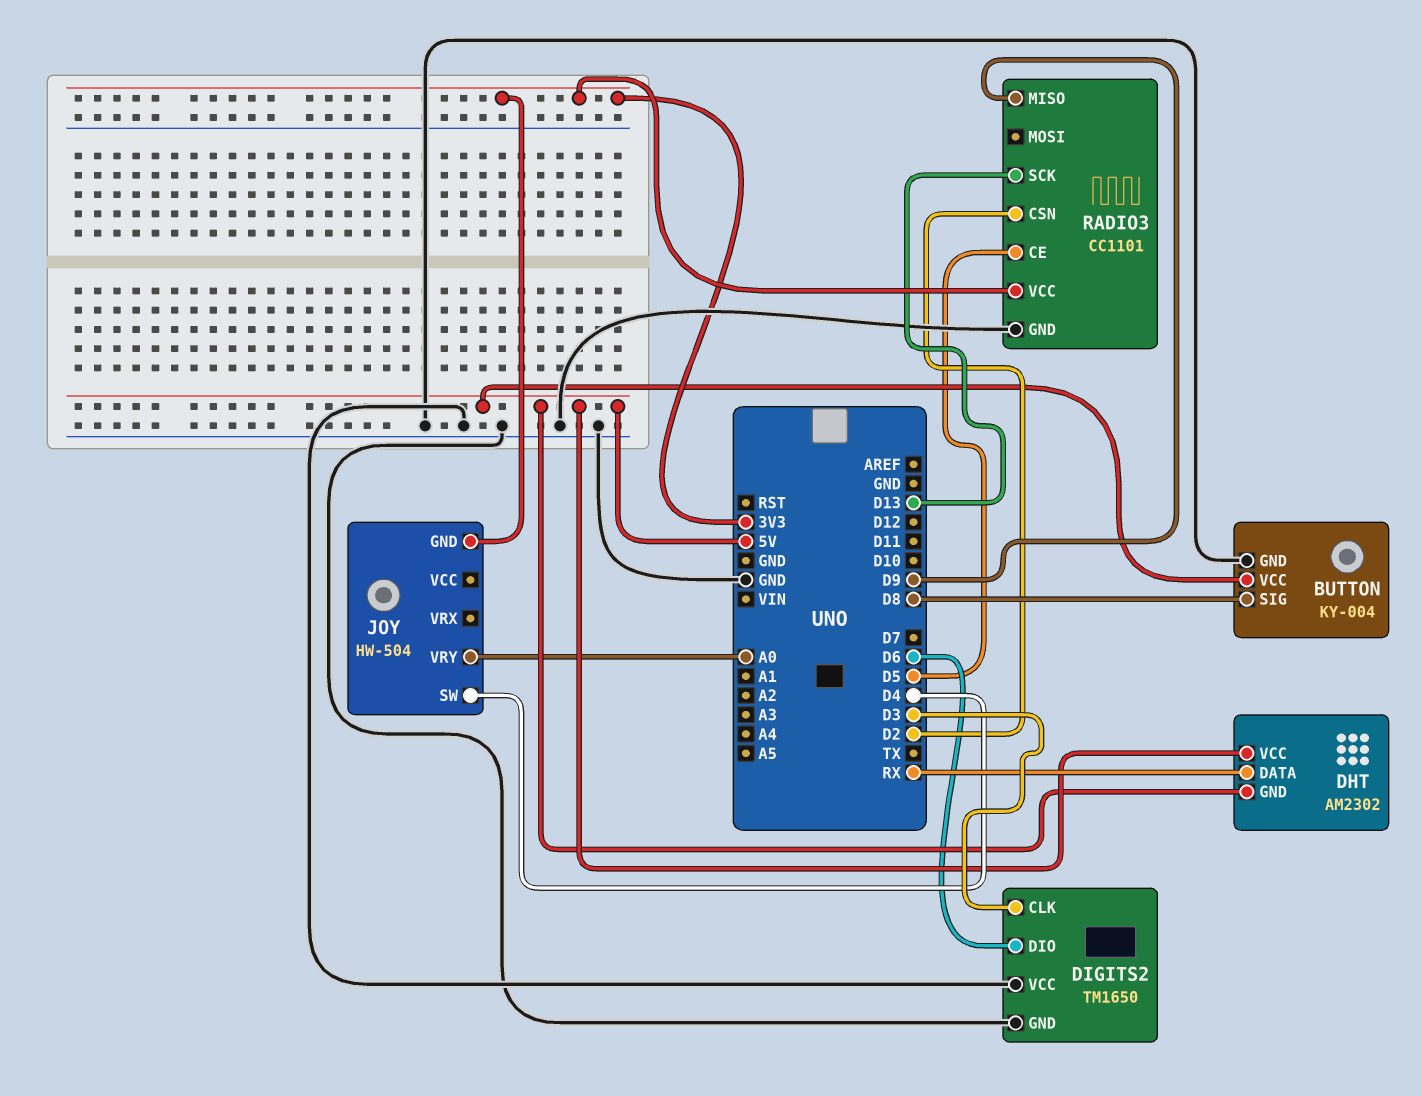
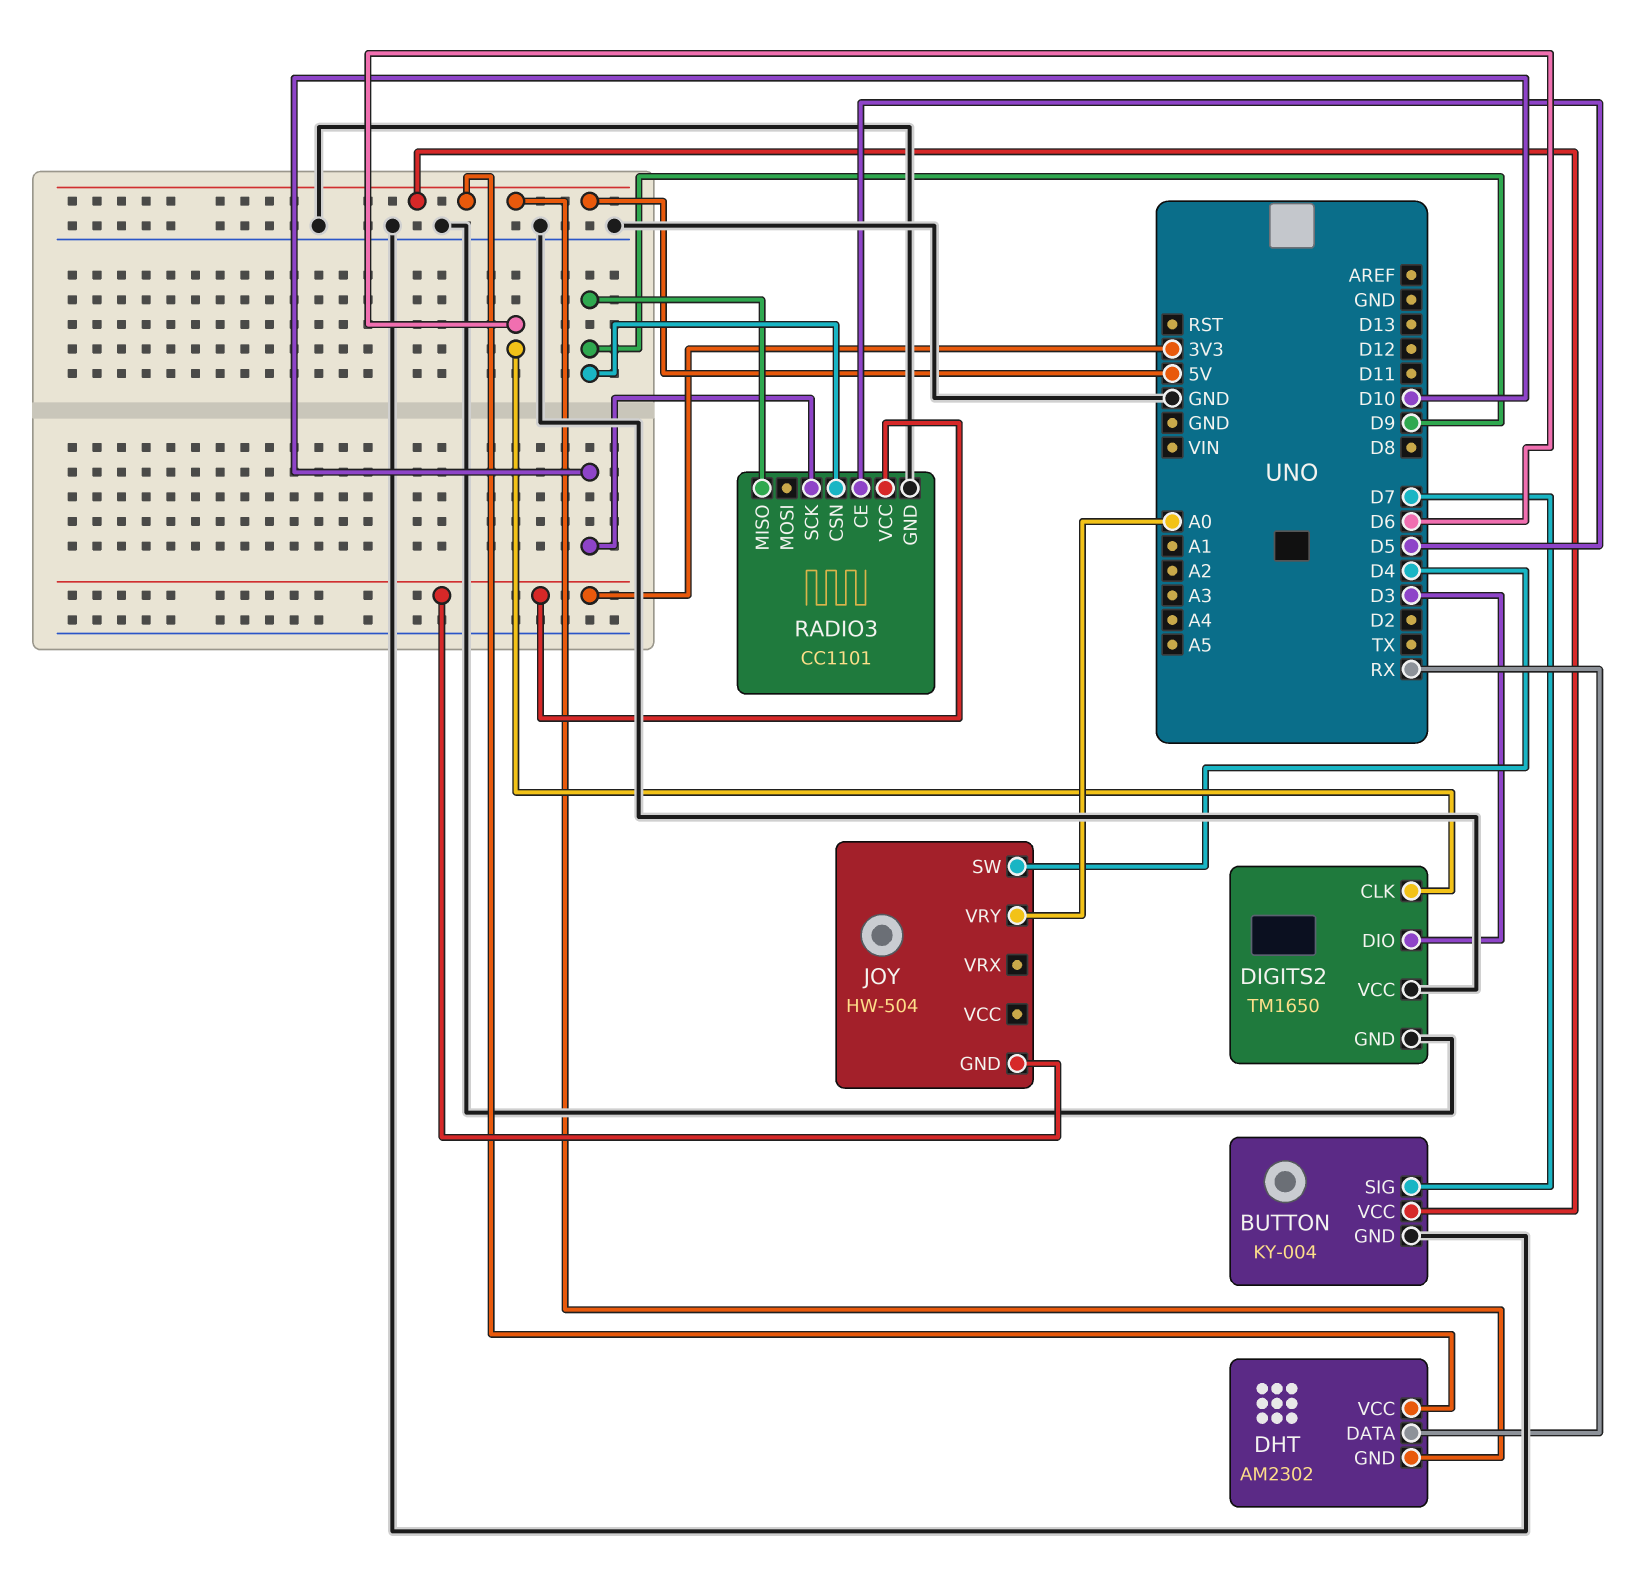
BUTTON pin SIG: D8 -> D7
DIGITS2 pin CLK: D3 -> D6
DIGITS2 pin DIO: D6 -> D3
RADIO3 pin CSN: D2 -> D9
RADIO3 pin SCK: D13 -> D10

